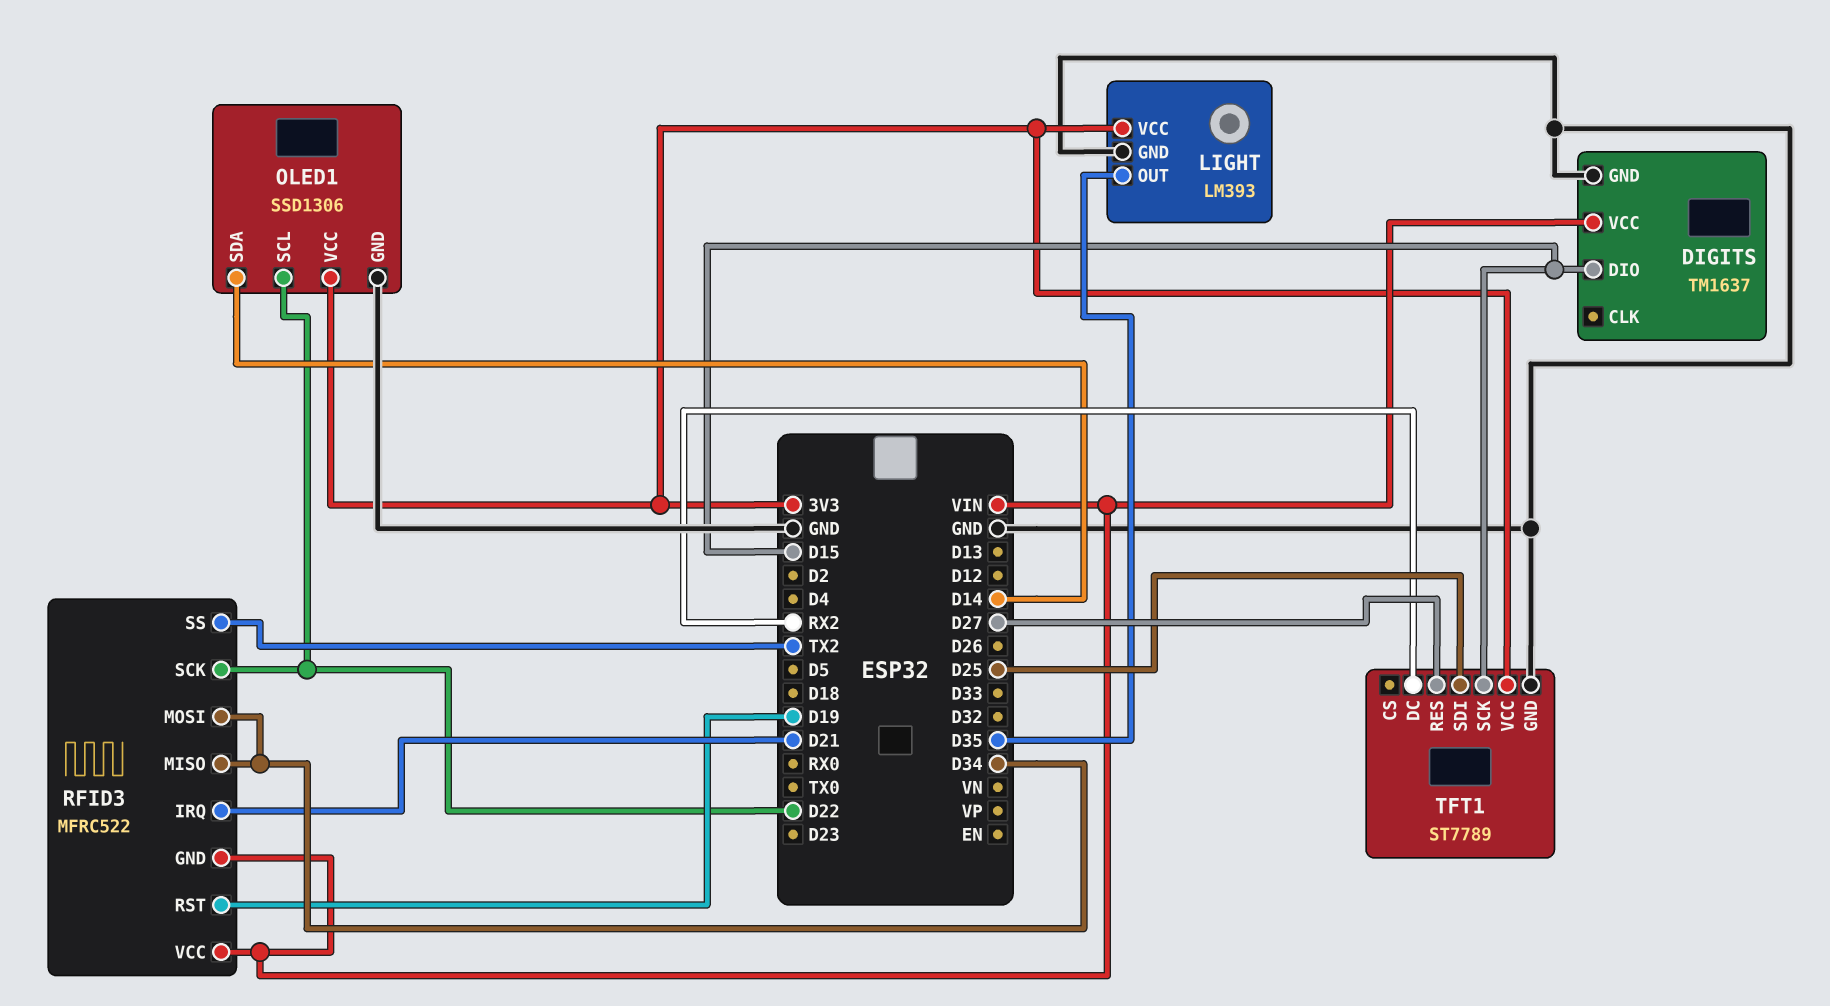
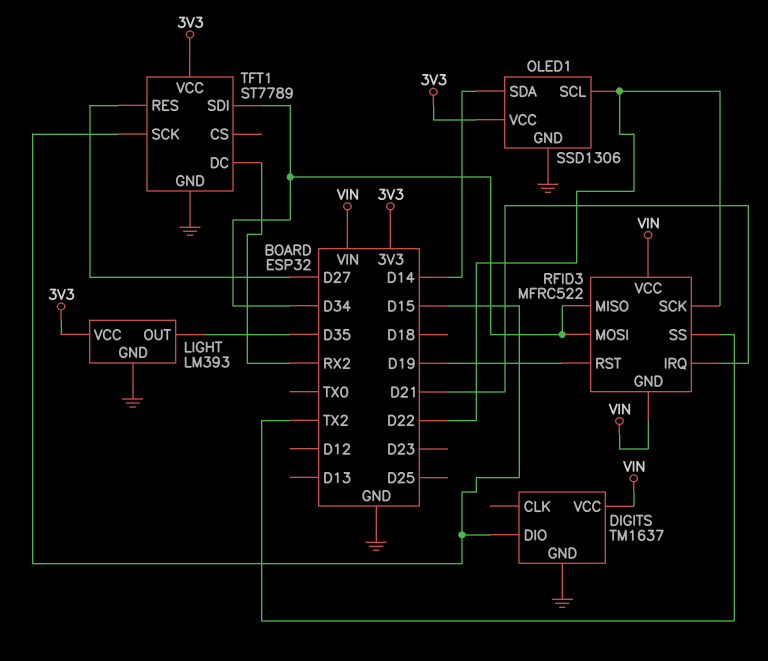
TFT1 pin SDI: D25 -> D34

